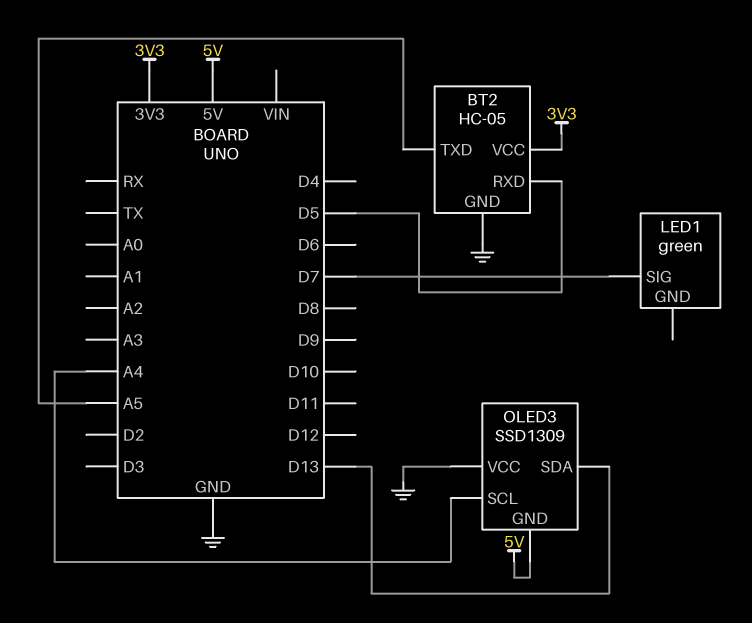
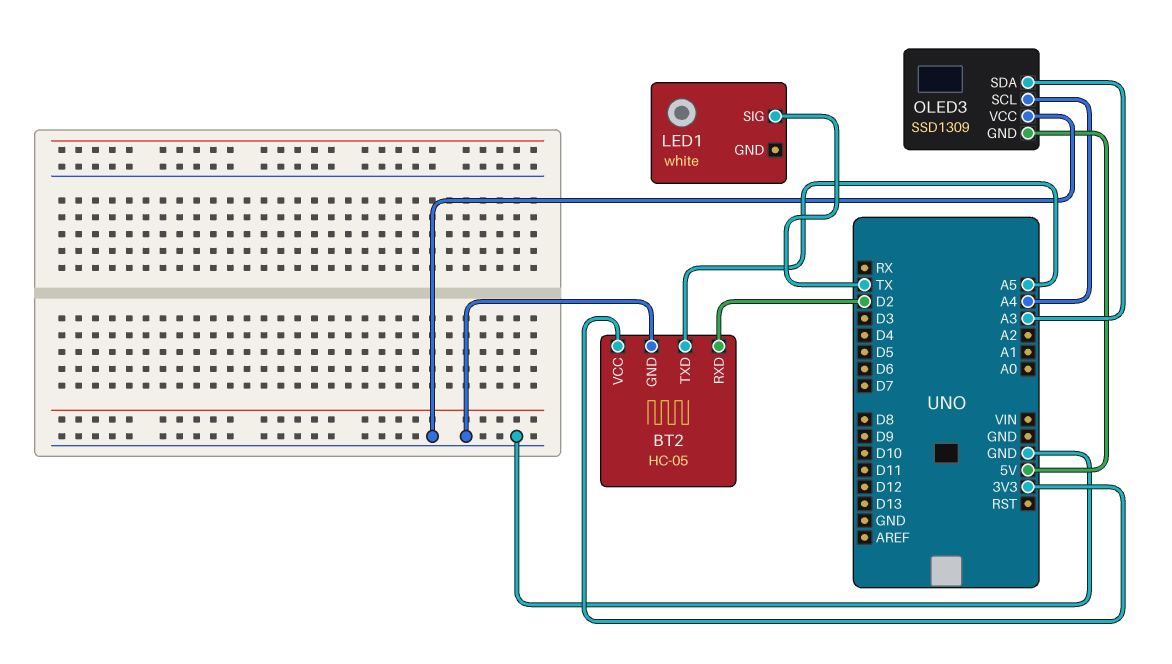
BT2 pin RXD: D5 -> D2
LED1: green -> white
LED1 pin SIG: D7 -> TX
OLED3 pin SDA: D13 -> A3

